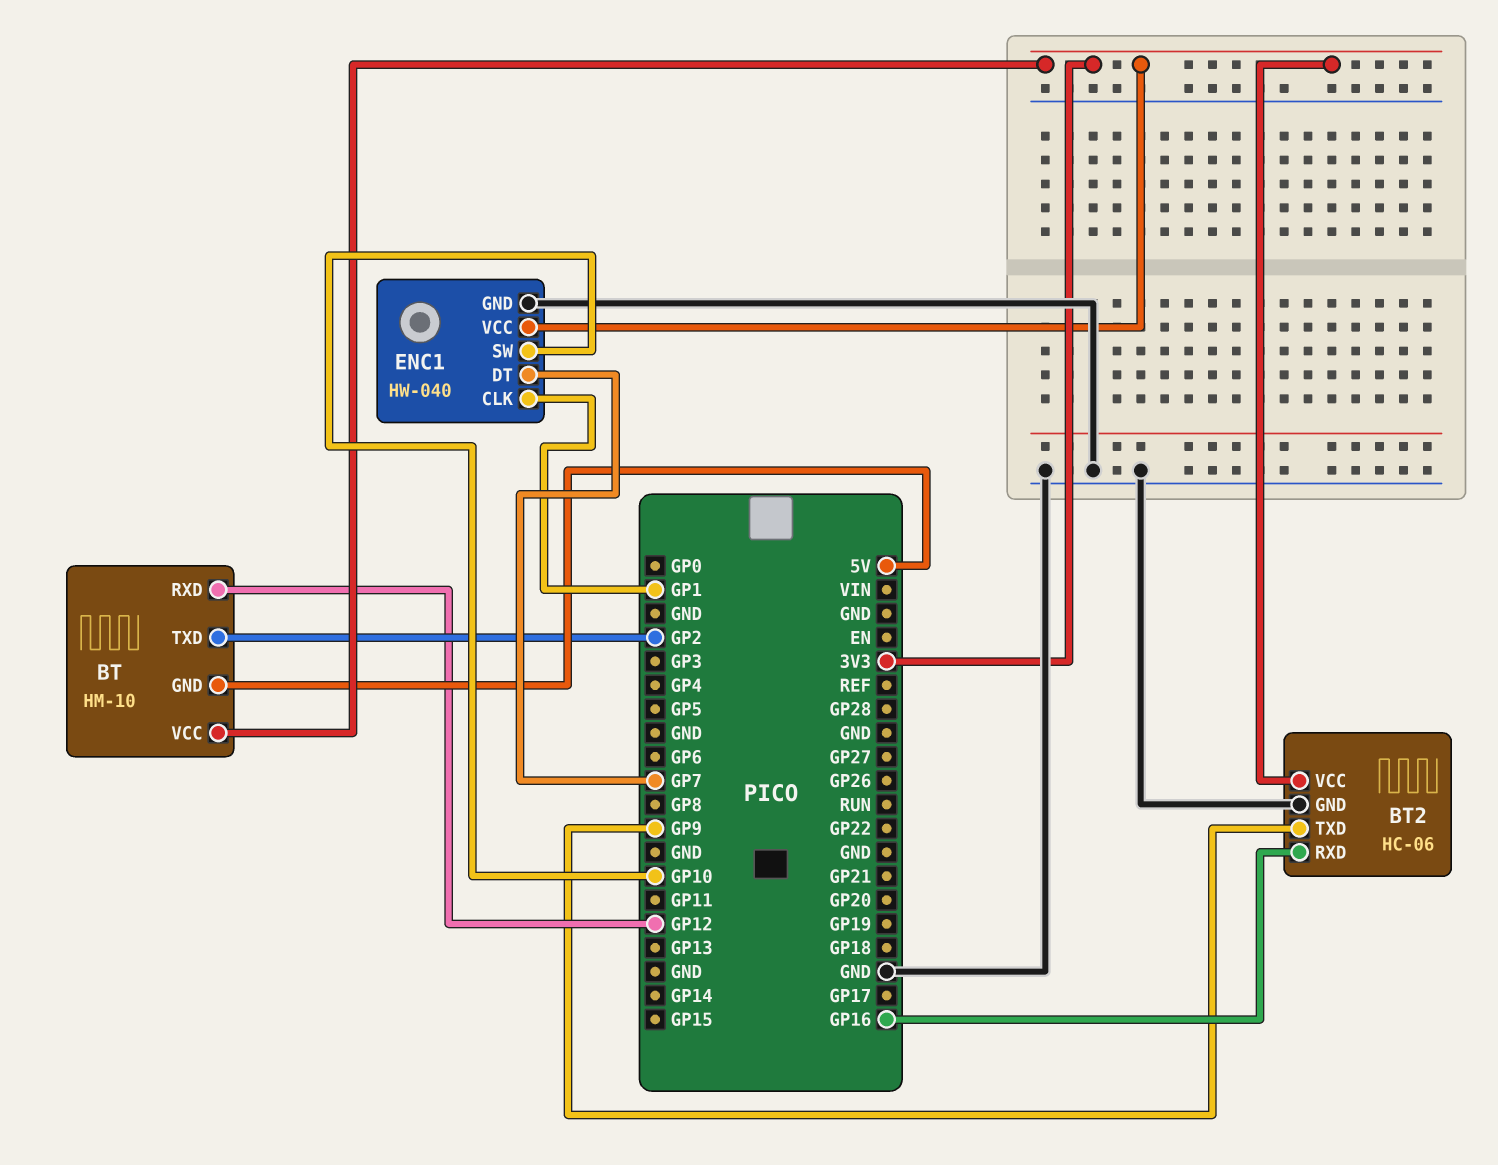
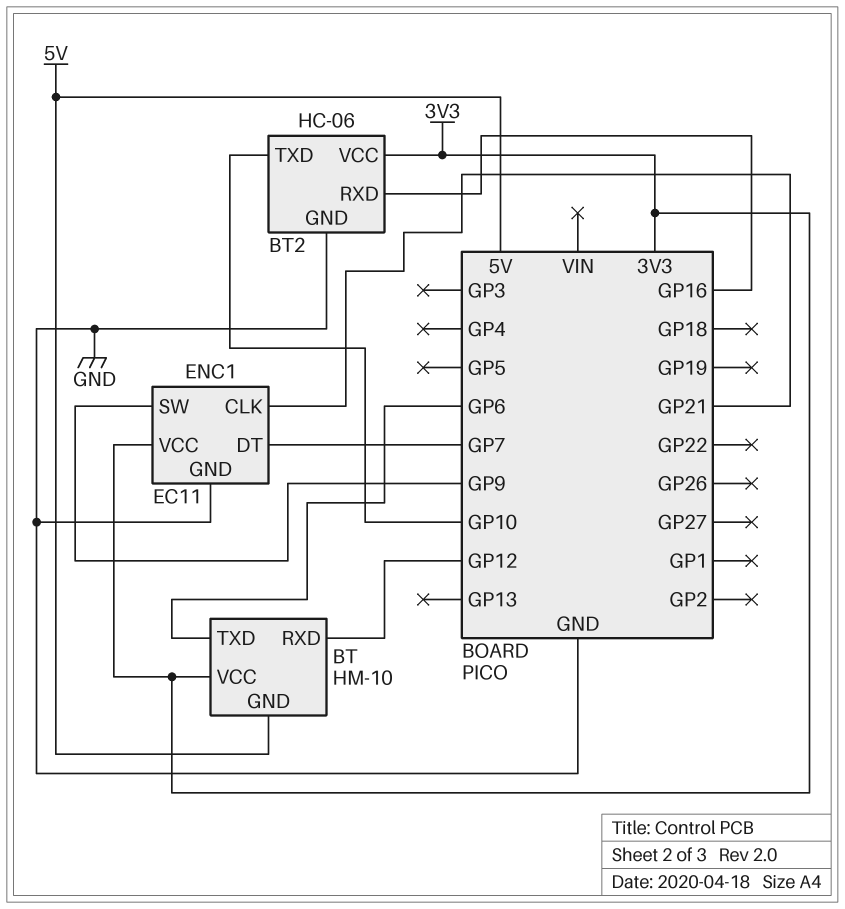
BT pin TXD: GP2 -> GP6
BT2 pin TXD: GP9 -> GP10
ENC1: HW-040 -> EC11
ENC1 pin CLK: GP1 -> GP21
ENC1 pin SW: GP10 -> GP9

